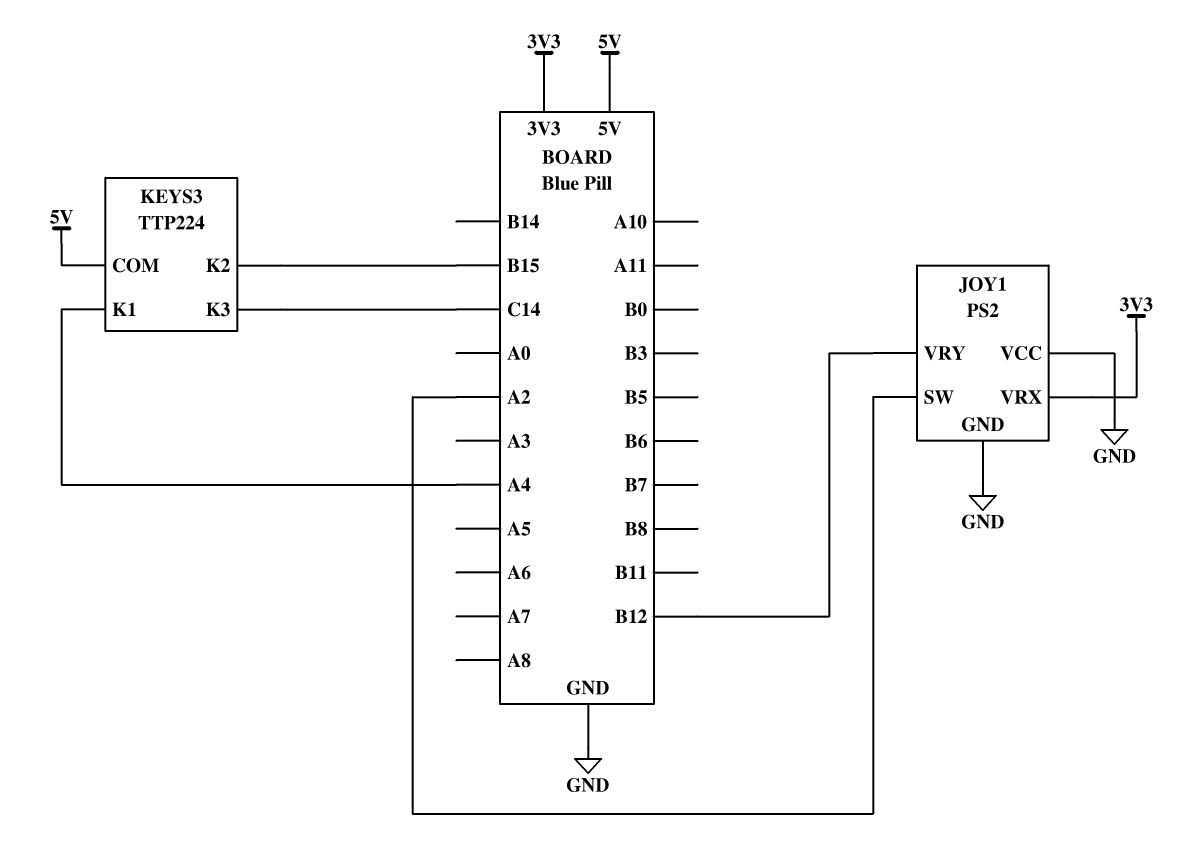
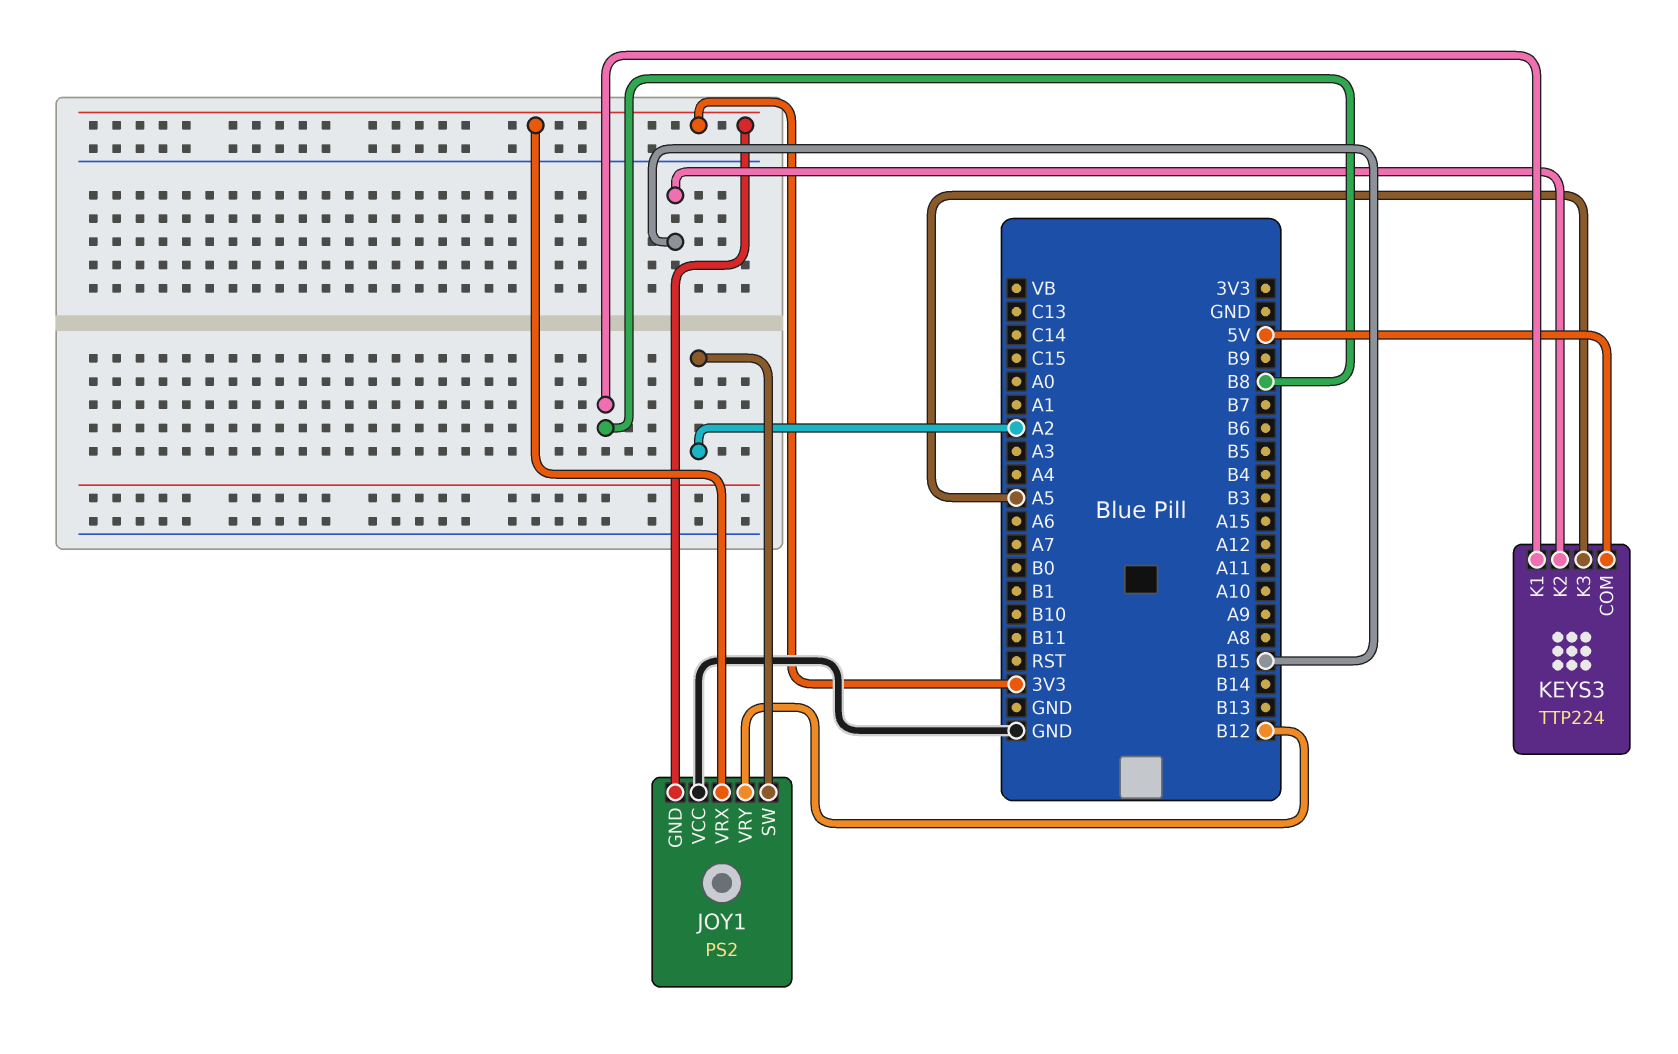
JOY1 pin GND: GND -> 3V3
KEYS3 pin K1: A4 -> B8
KEYS3 pin K3: C14 -> A5

